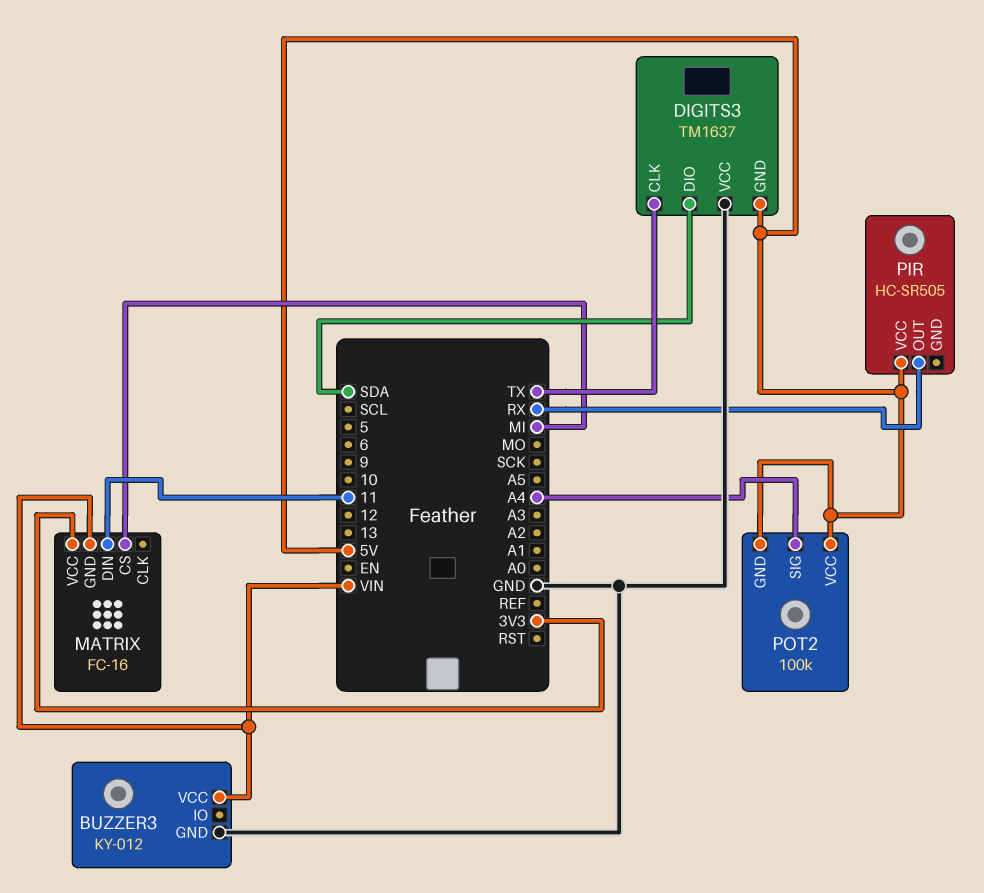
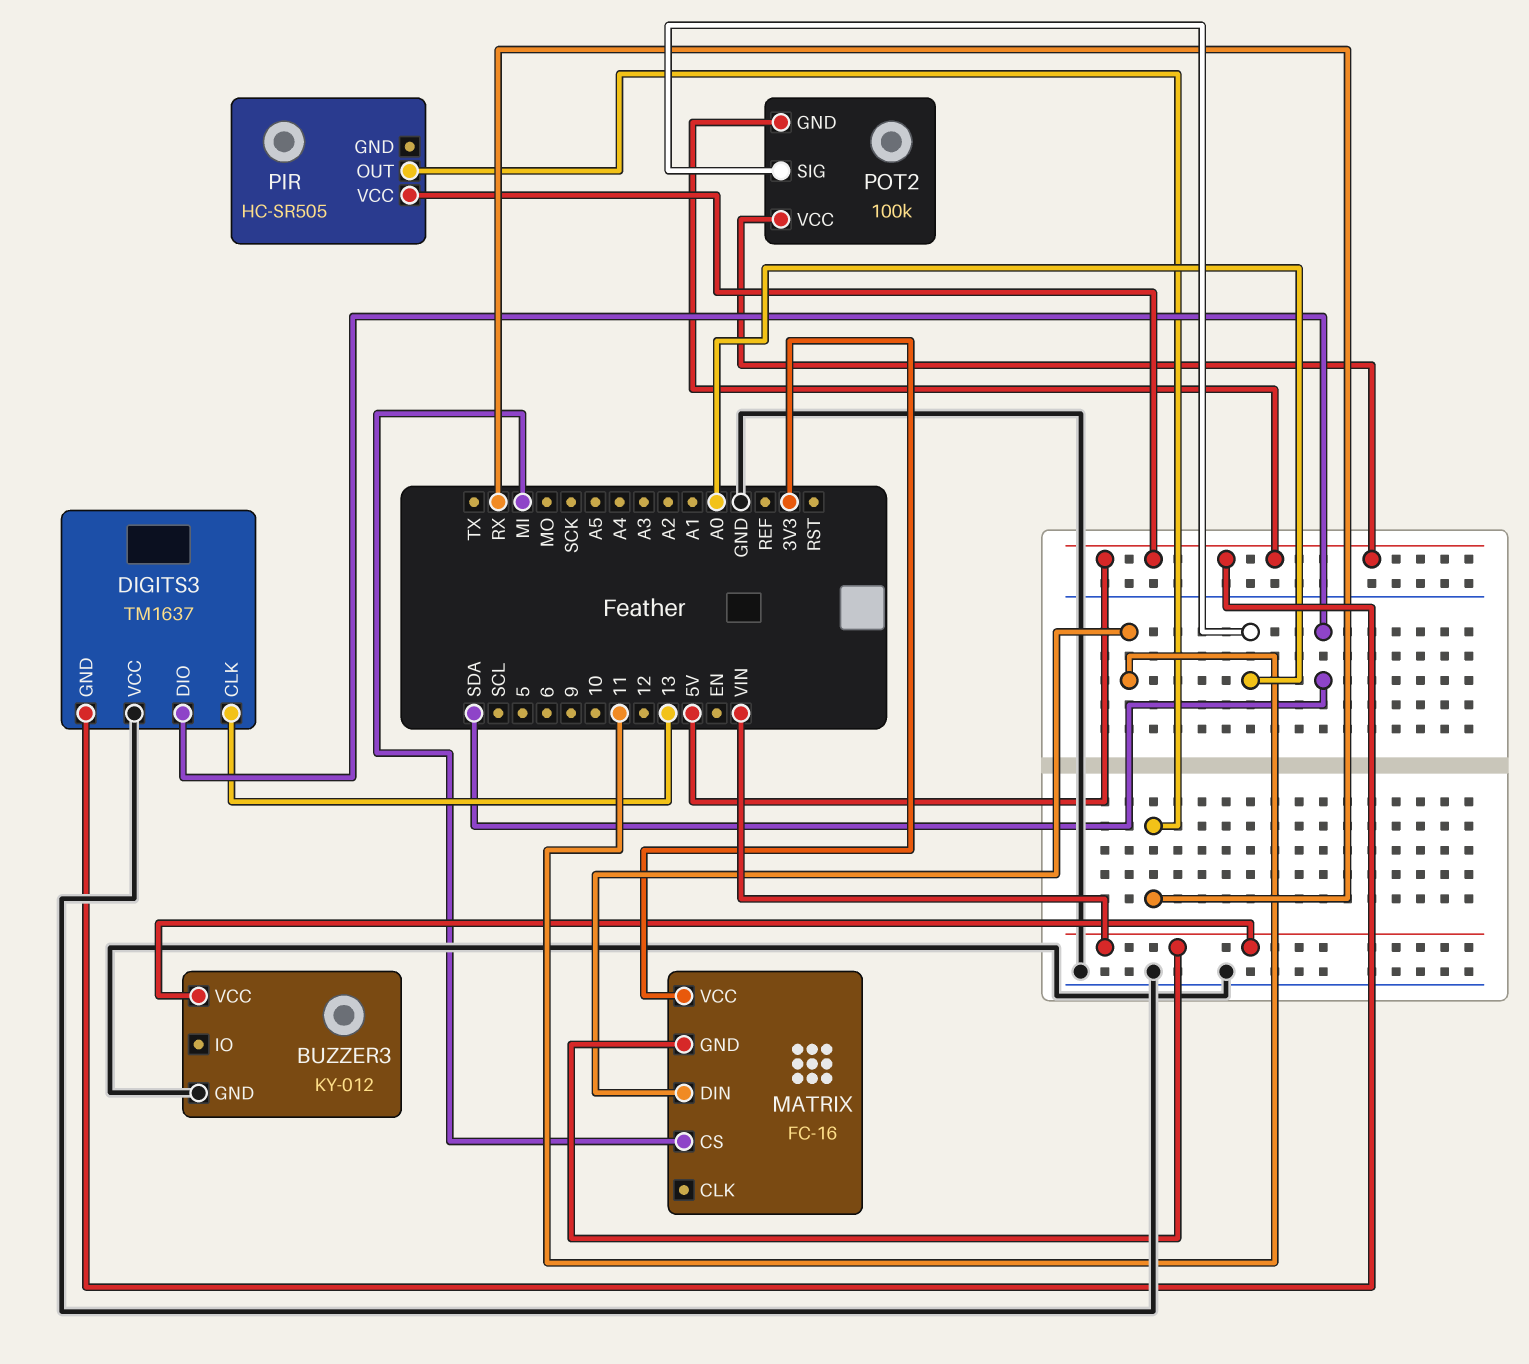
DIGITS3 pin CLK: TX -> 13
POT2 pin SIG: A4 -> A0

